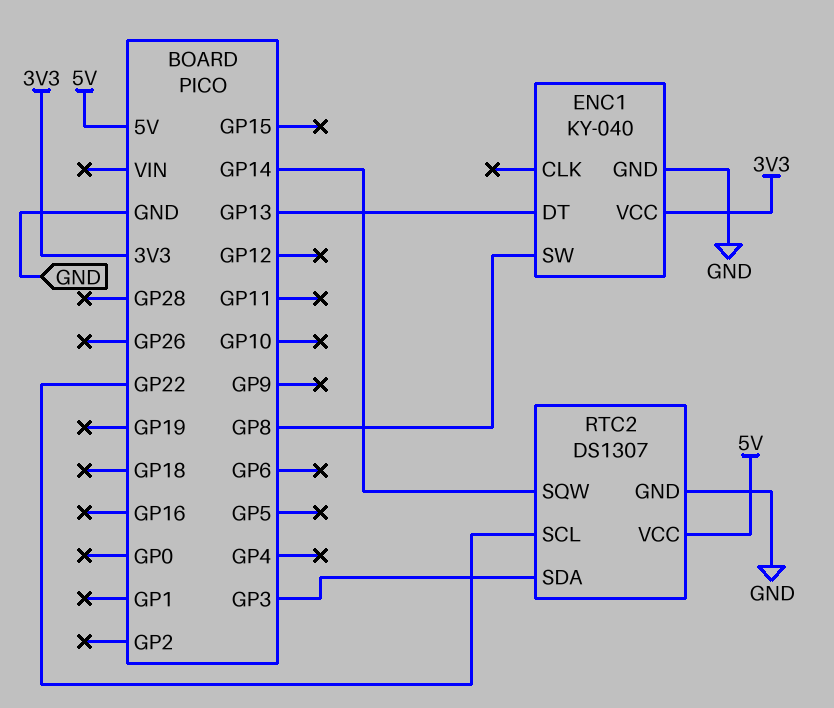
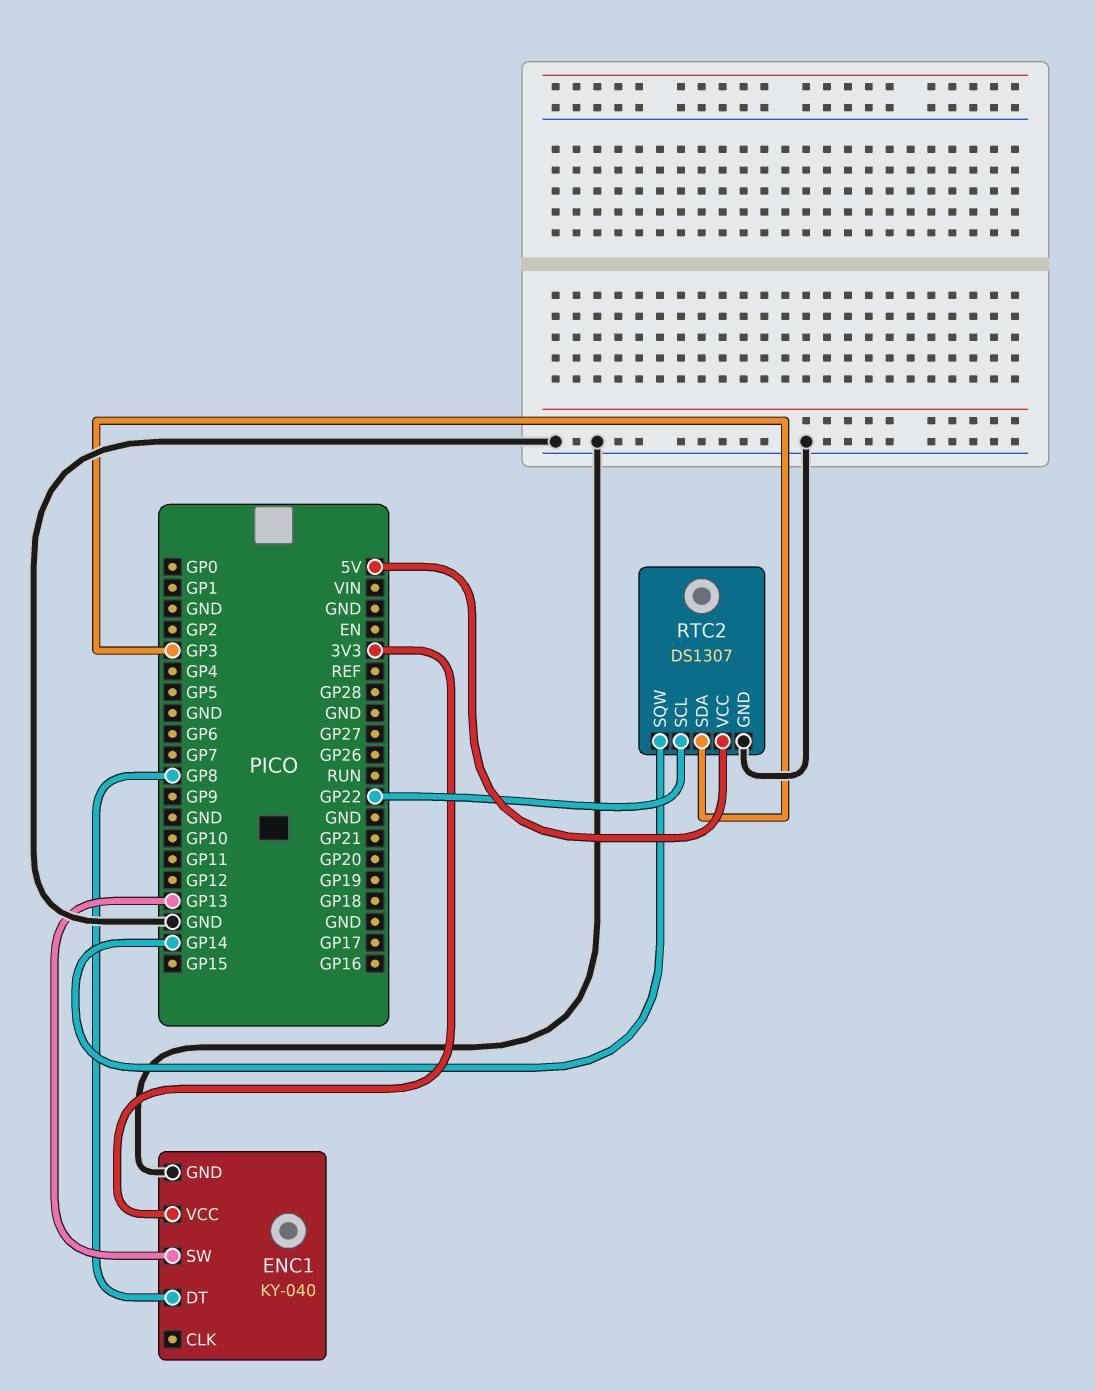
ENC1 pin DT: GP13 -> GP8
ENC1 pin SW: GP8 -> GP13

